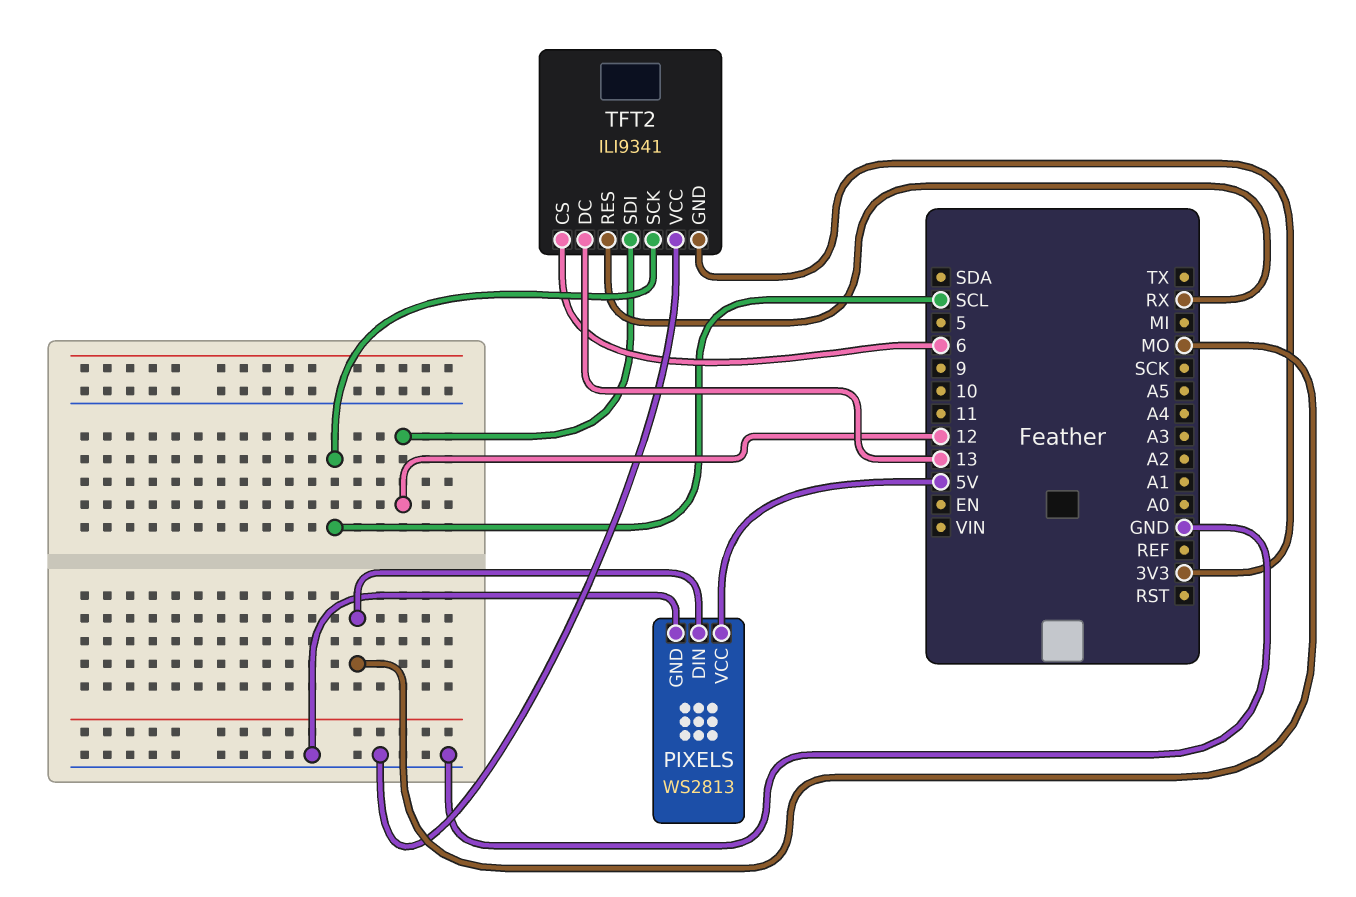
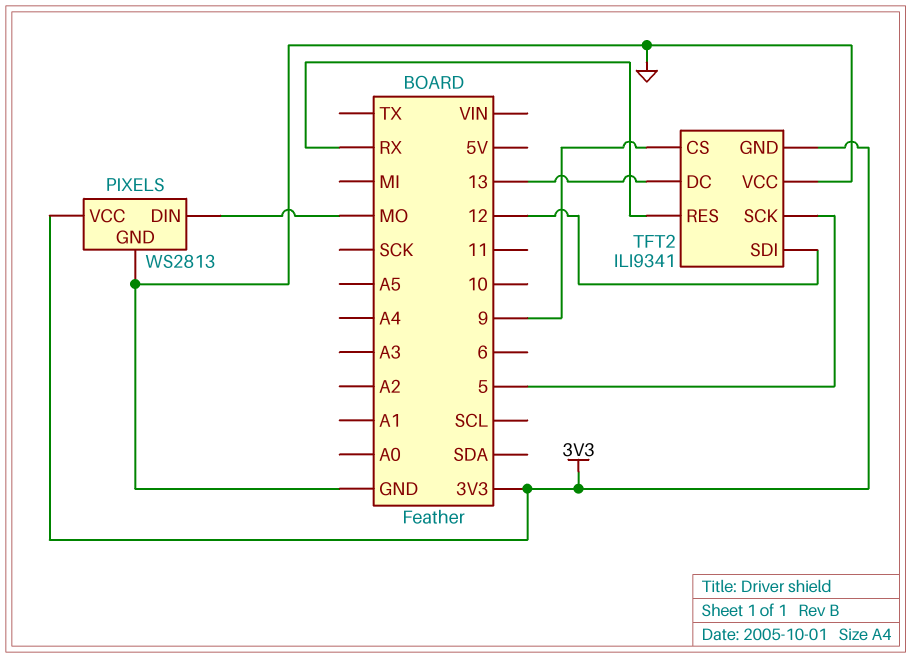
PIXELS pin VCC: 5V -> 3V3
TFT2 pin CS: 6 -> 9
TFT2 pin SCK: SCL -> 5

